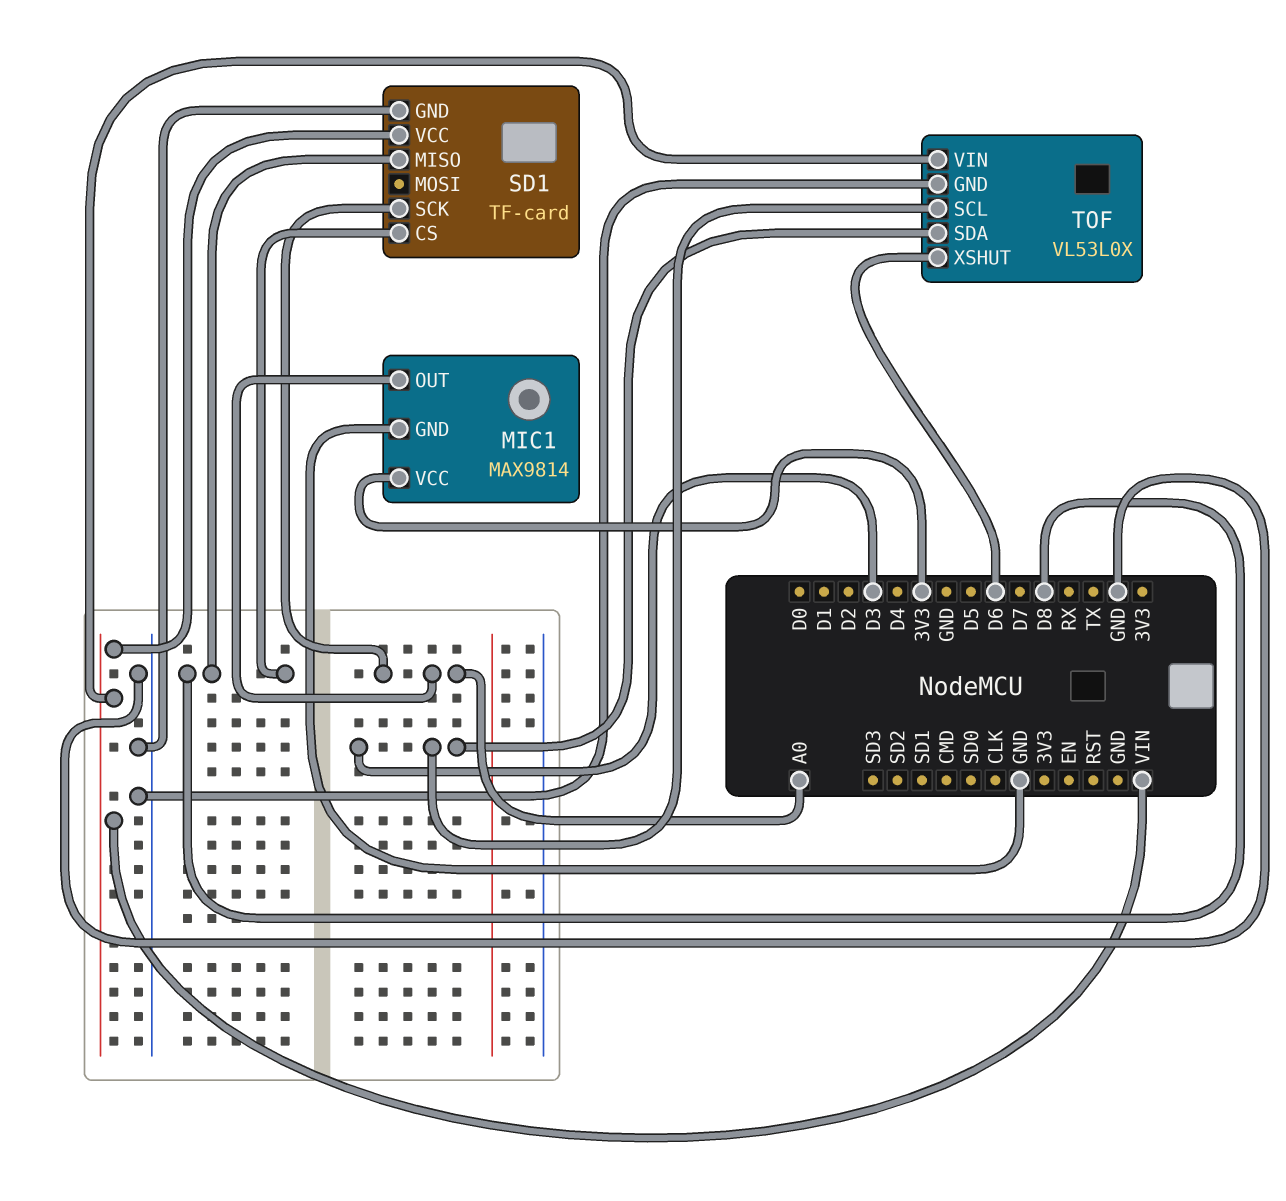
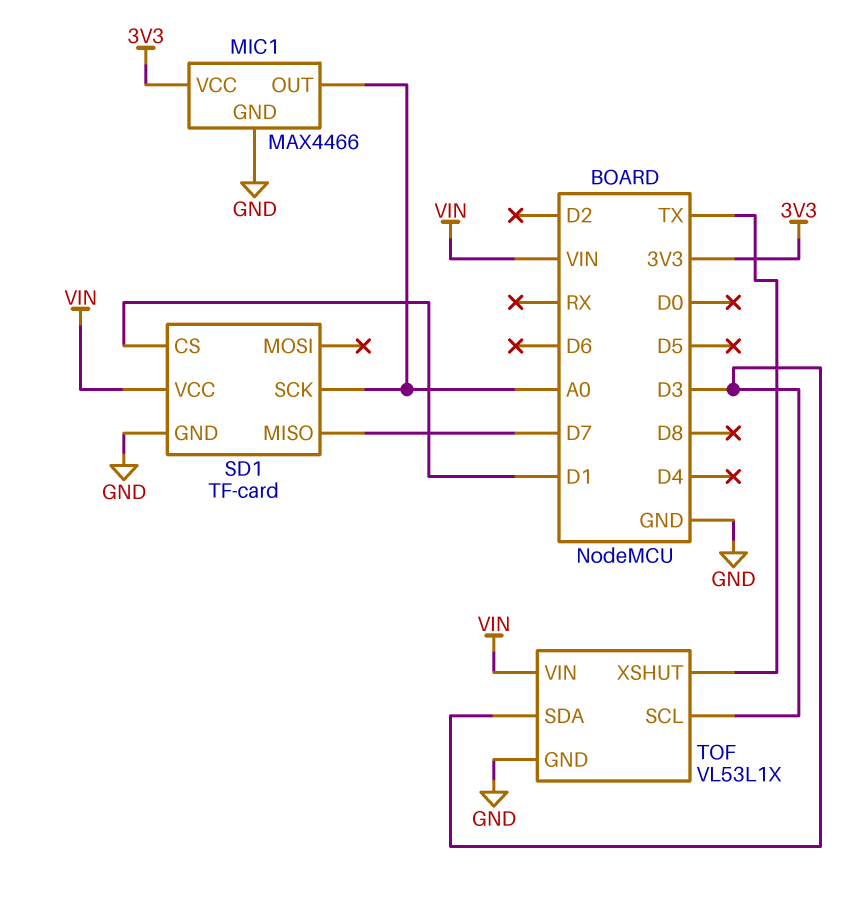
MIC1: MAX9814 -> MAX4466
SD1 pin CS: D8 -> D1
SD1 pin MISO: D8 -> D7
TOF: VL53L0X -> VL53L1X
TOF pin XSHUT: D6 -> TX

